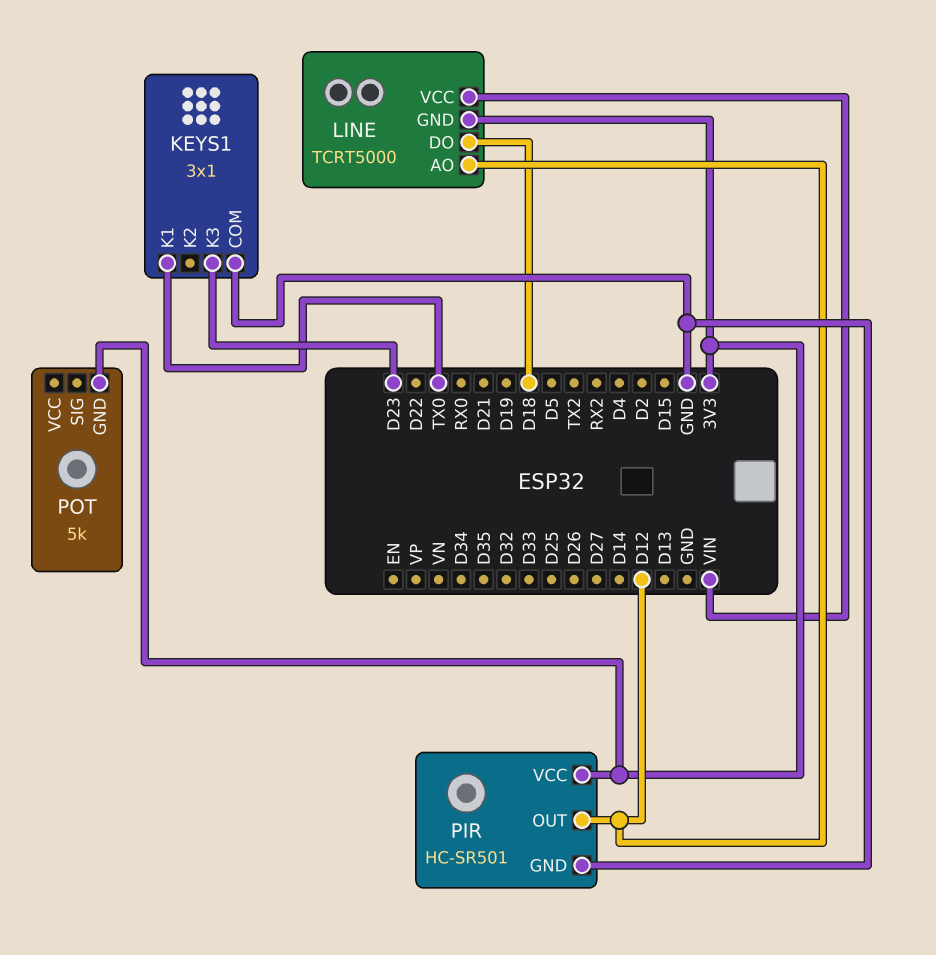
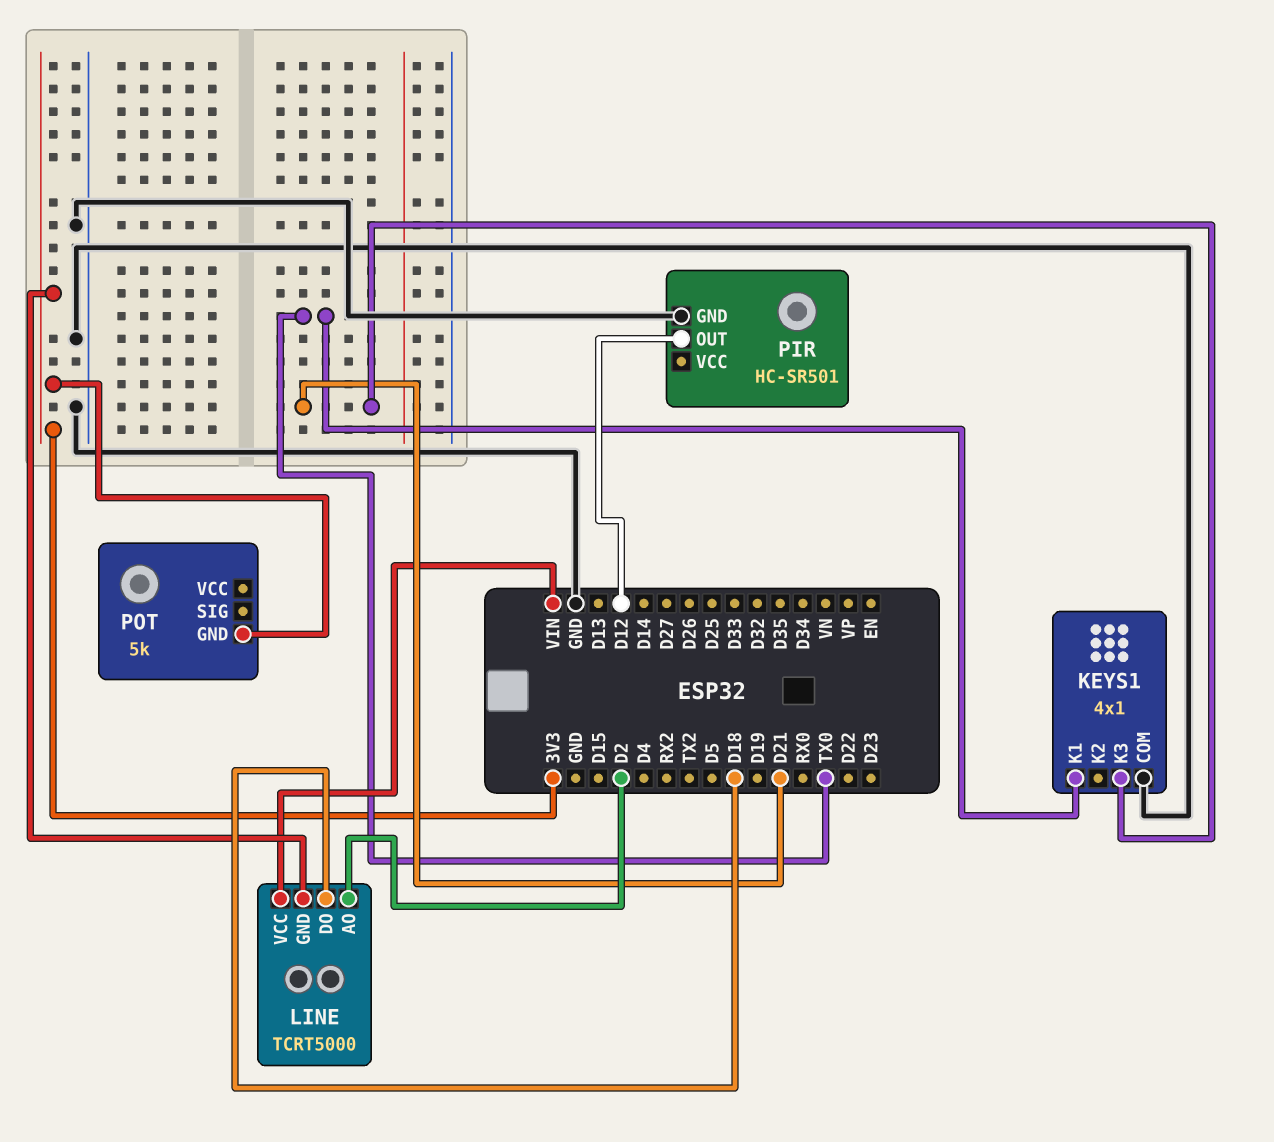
KEYS1: 3x1 -> 4x1
KEYS1 pin K3: D23 -> D21
LINE pin AO: D12 -> D2
PIR pin VCC: 3V3 -> none

